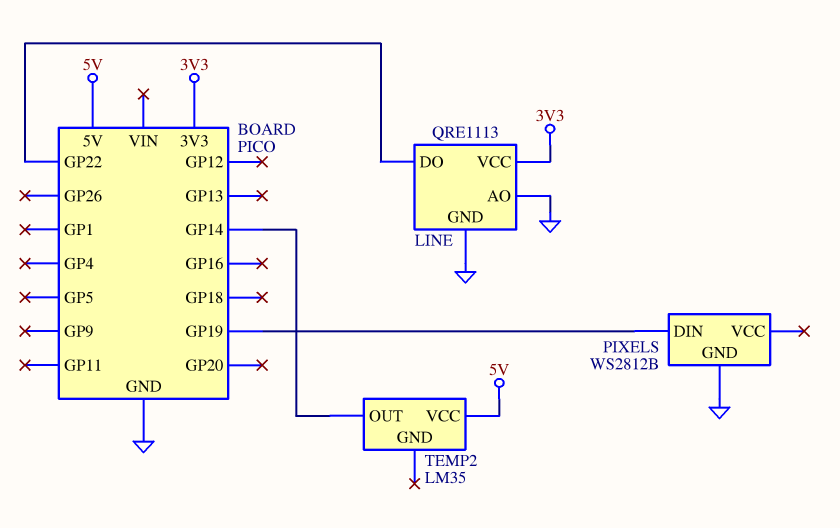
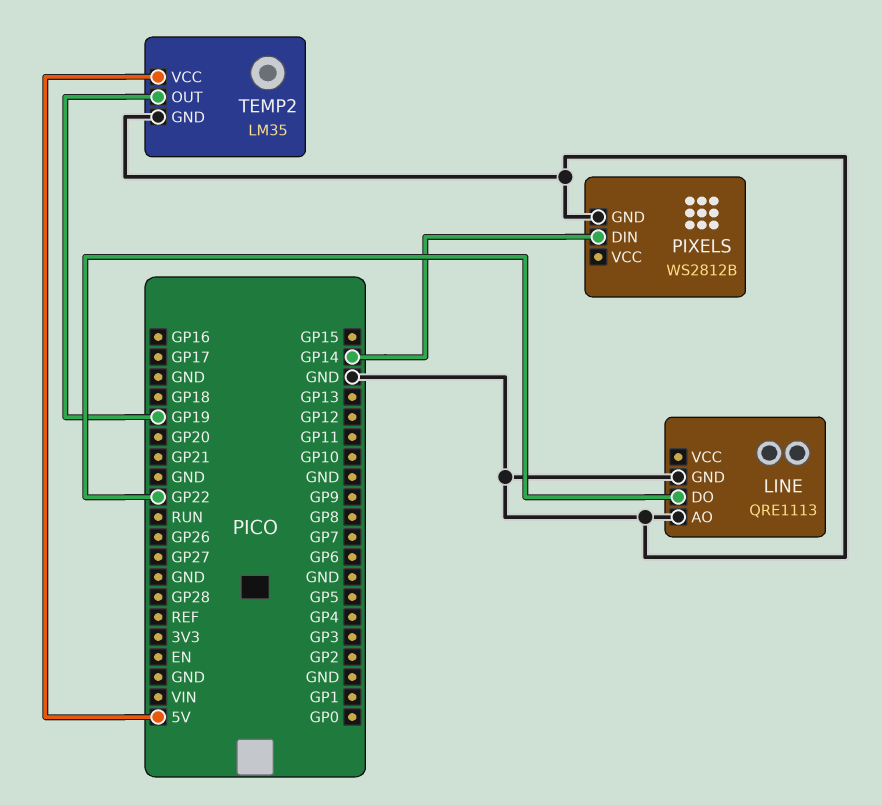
LINE pin VCC: 3V3 -> none
PIXELS pin DIN: GP19 -> GP14
TEMP2 pin GND: none -> GND
TEMP2 pin OUT: GP14 -> GP19

